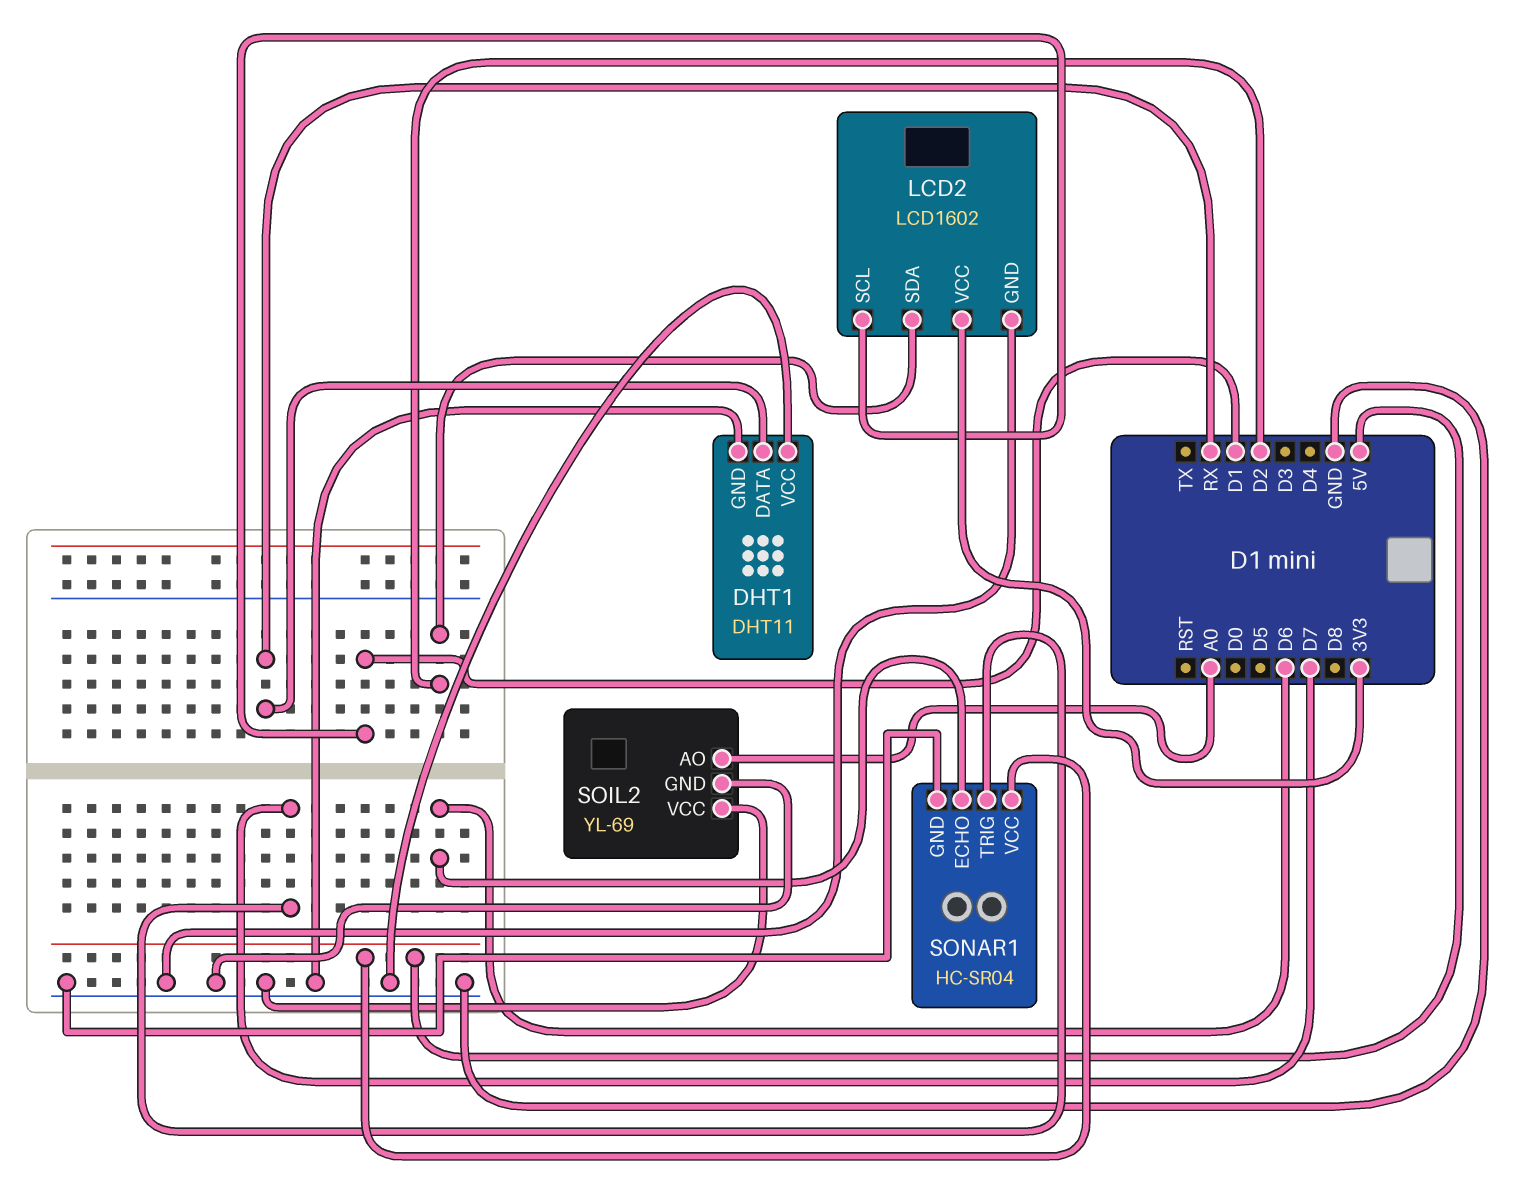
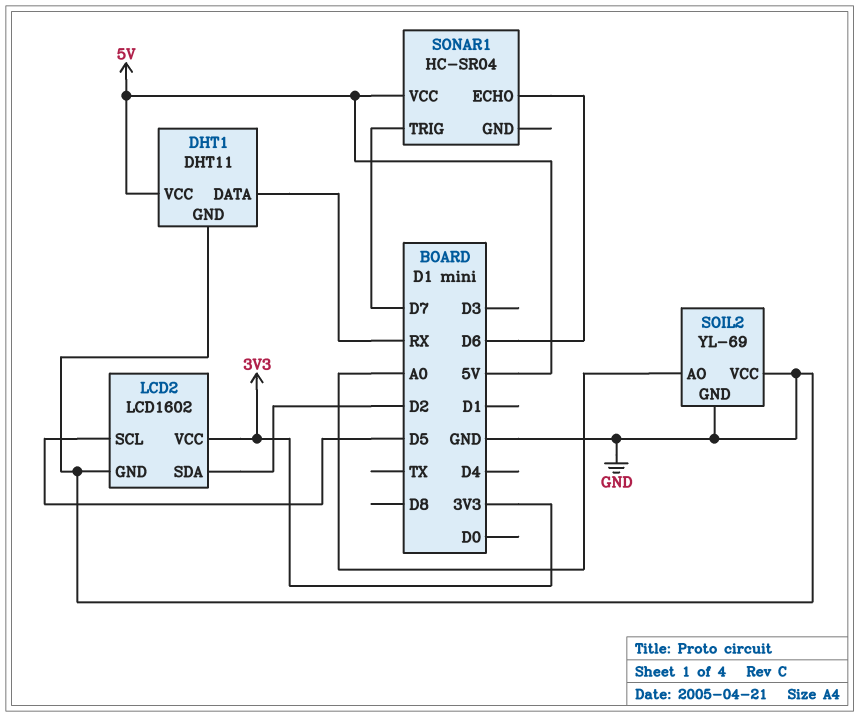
DHT1 pin VCC: GND -> 5V
LCD2 pin SCL: D1 -> D5
SONAR1 pin GND: GND -> none

